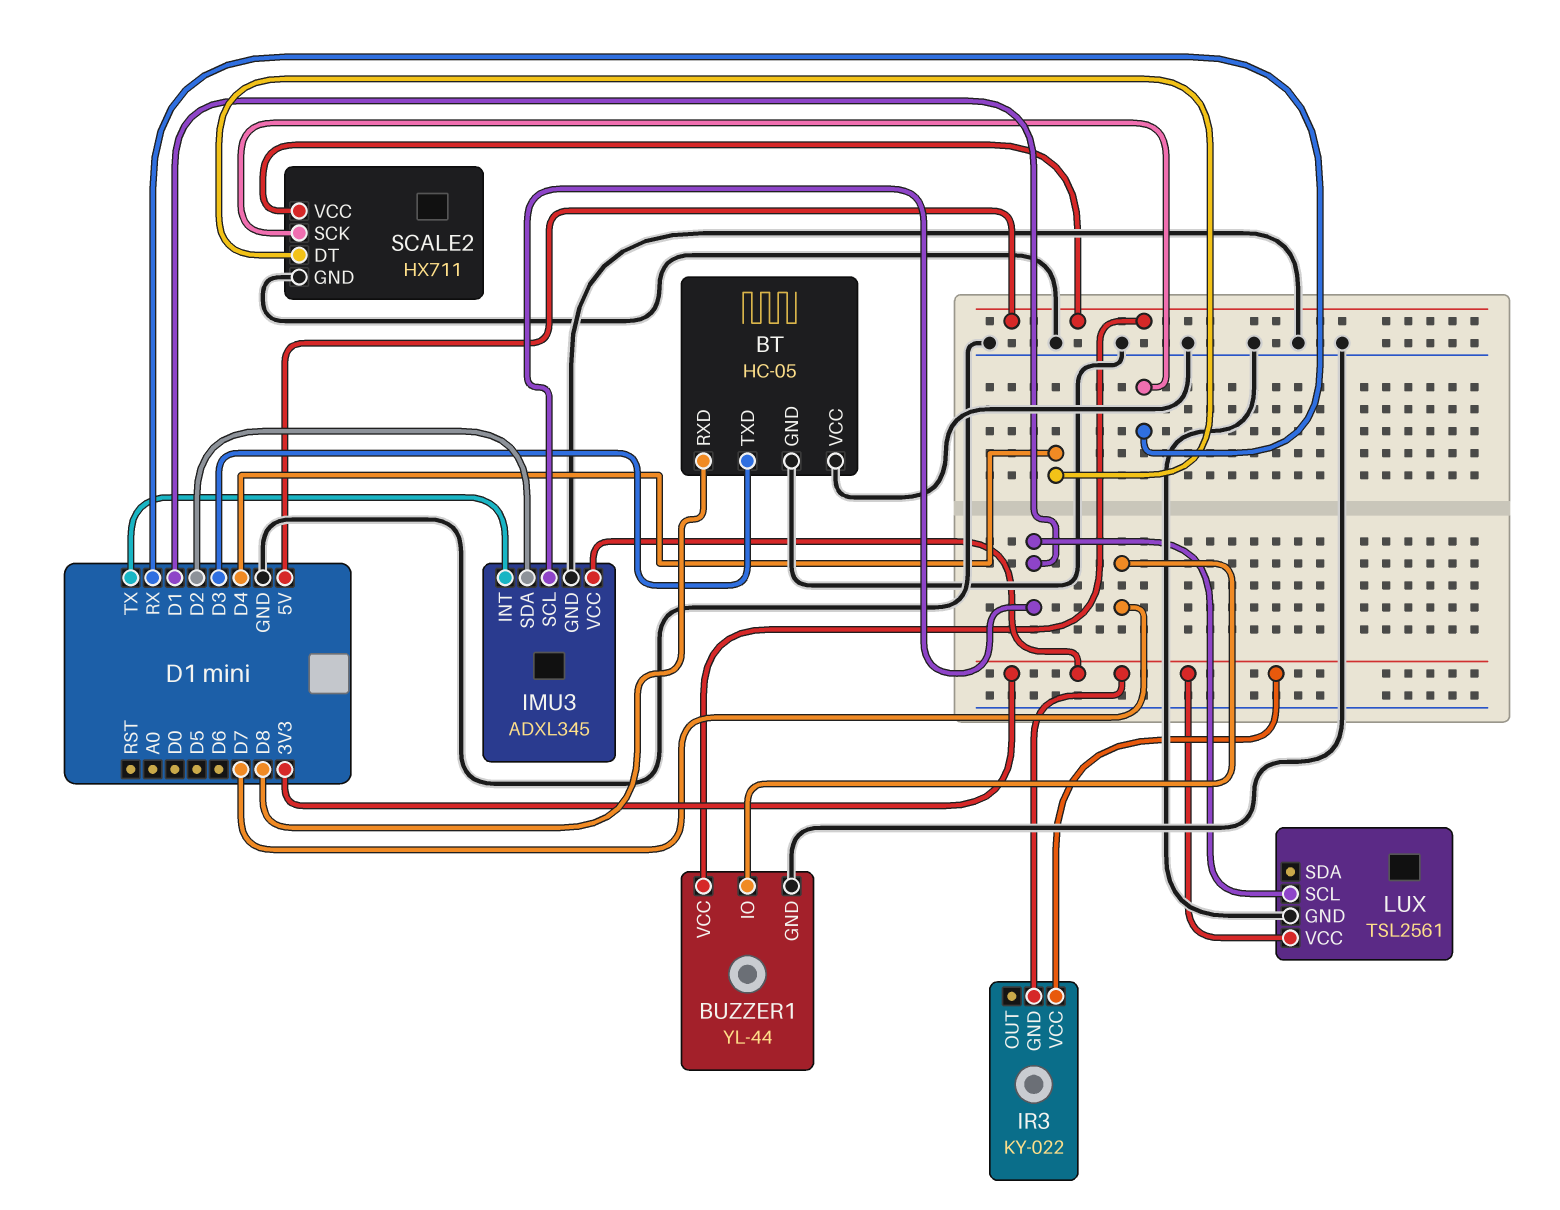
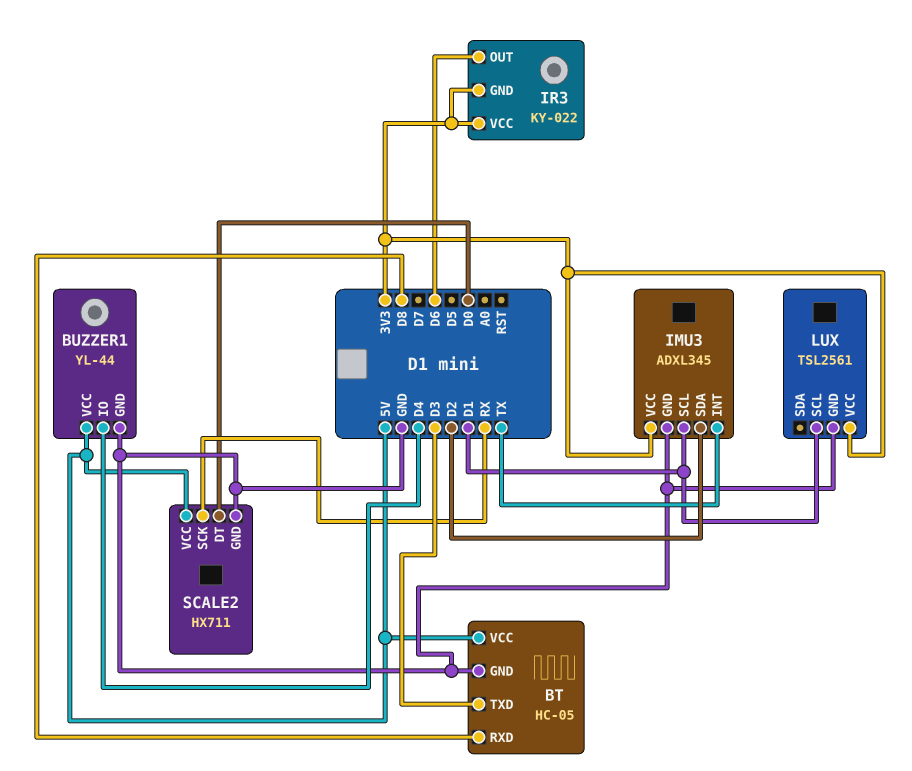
BT pin VCC: GND -> 5V
BUZZER1 pin IO: D7 -> D4
IR3 pin OUT: none -> D6
SCALE2 pin DT: D4 -> D0

